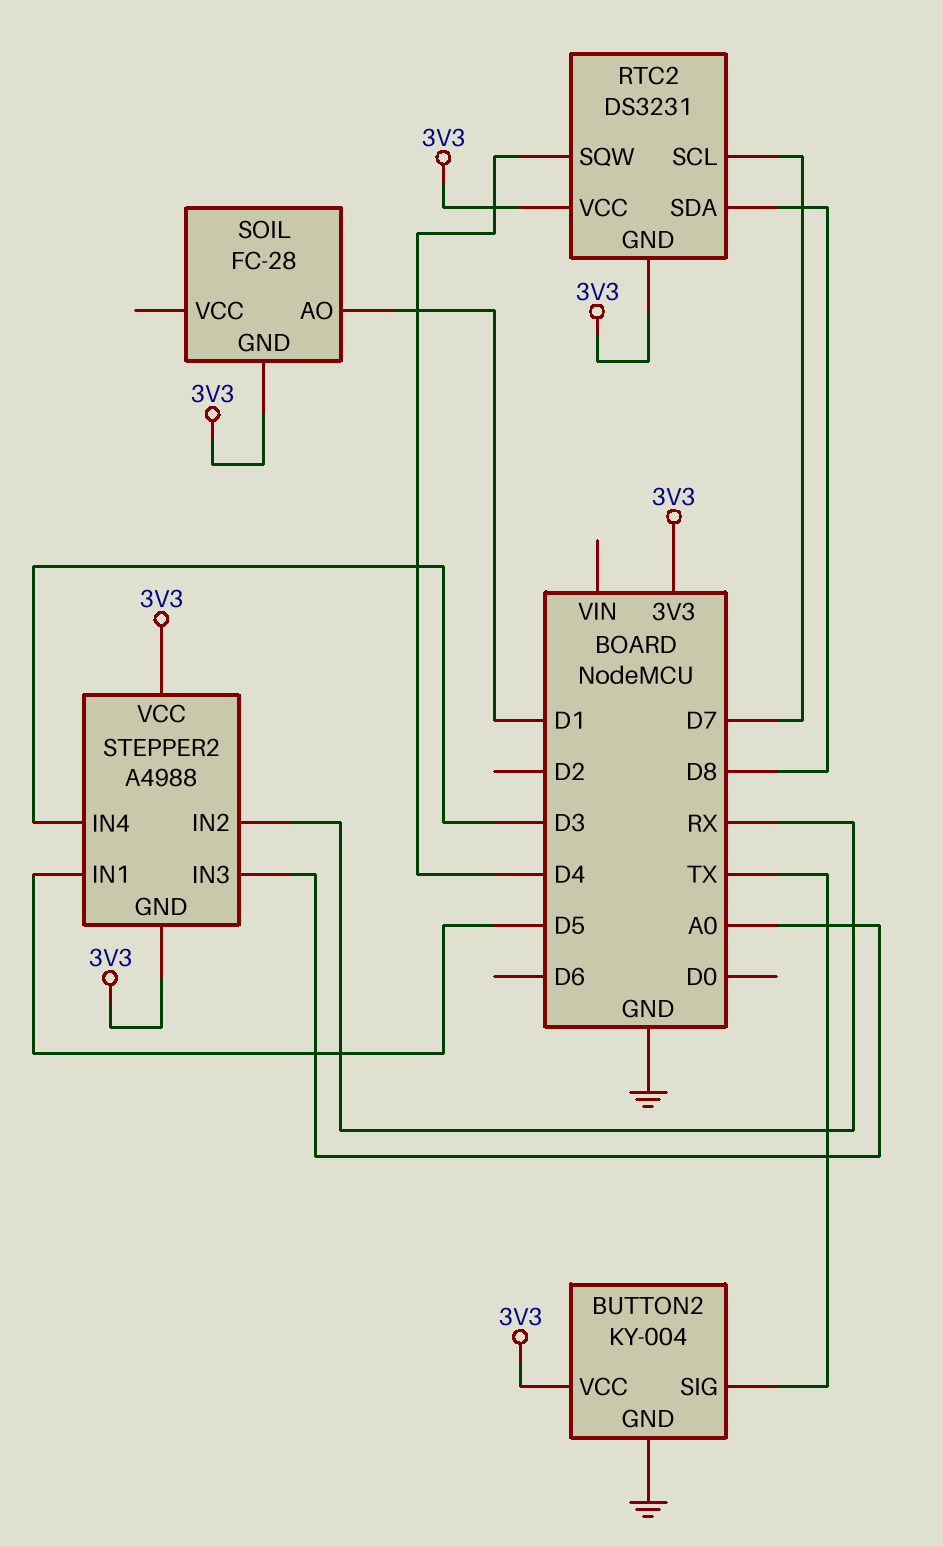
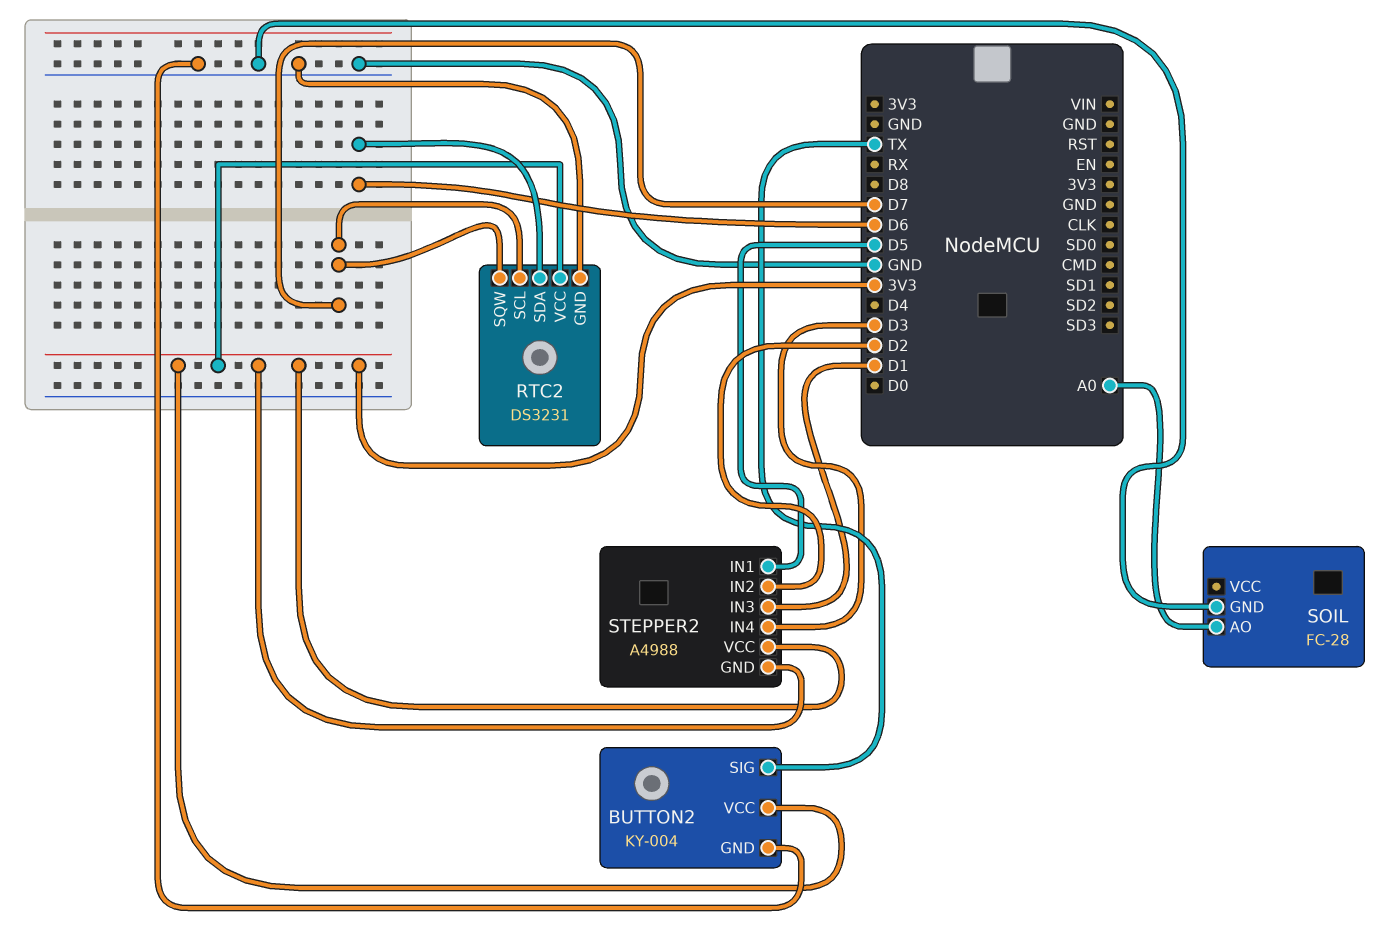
RTC2 pin GND: 3V3 -> GND
RTC2 pin SDA: D8 -> D6
RTC2 pin SQW: D4 -> D7
SOIL pin AO: D1 -> A0
SOIL pin GND: 3V3 -> GND
STEPPER2 pin IN2: RX -> D2
STEPPER2 pin IN3: A0 -> D1

